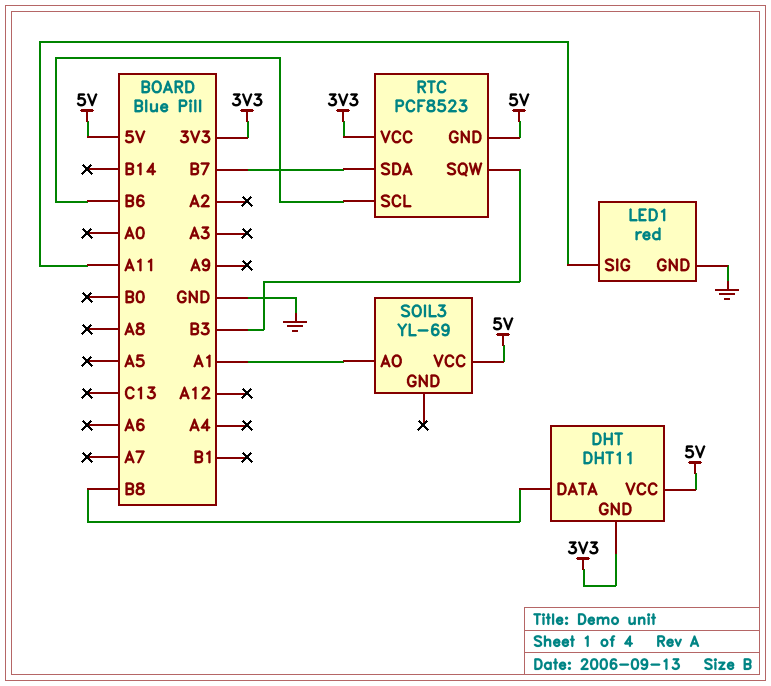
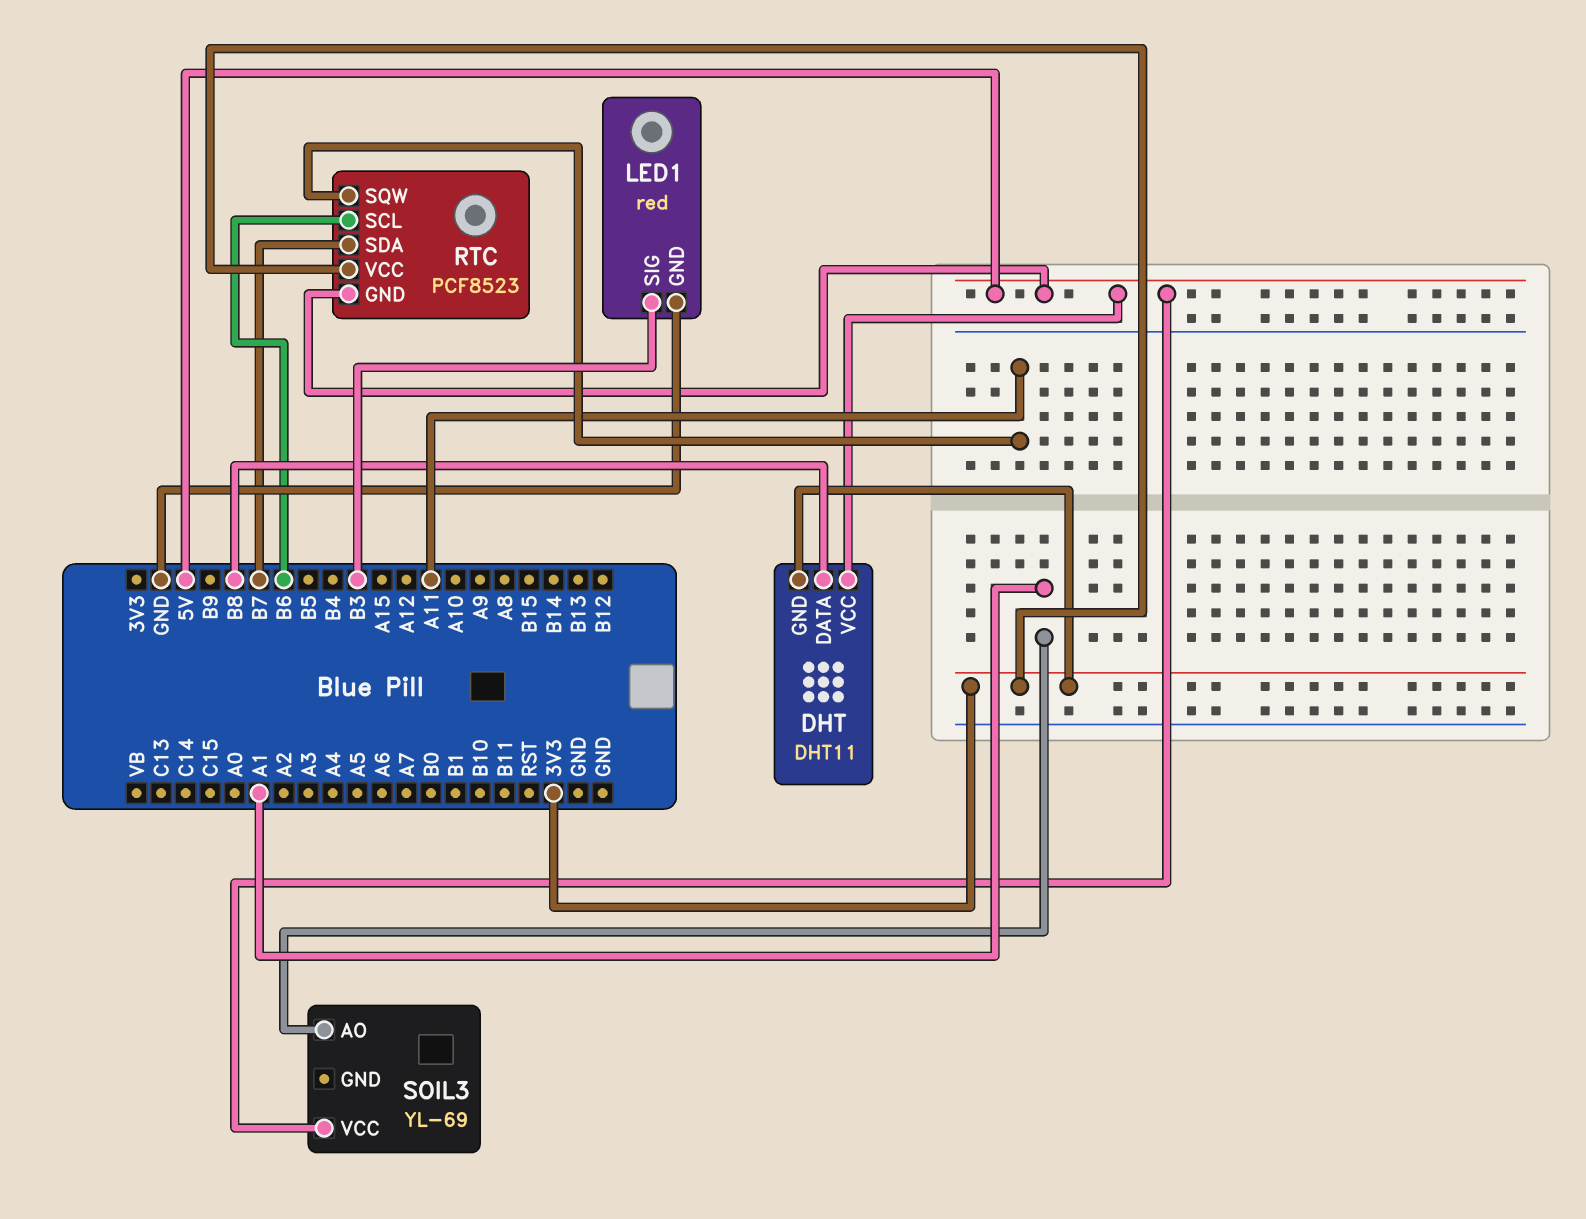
LED1 pin SIG: A11 -> B3
RTC pin SQW: B3 -> A11

